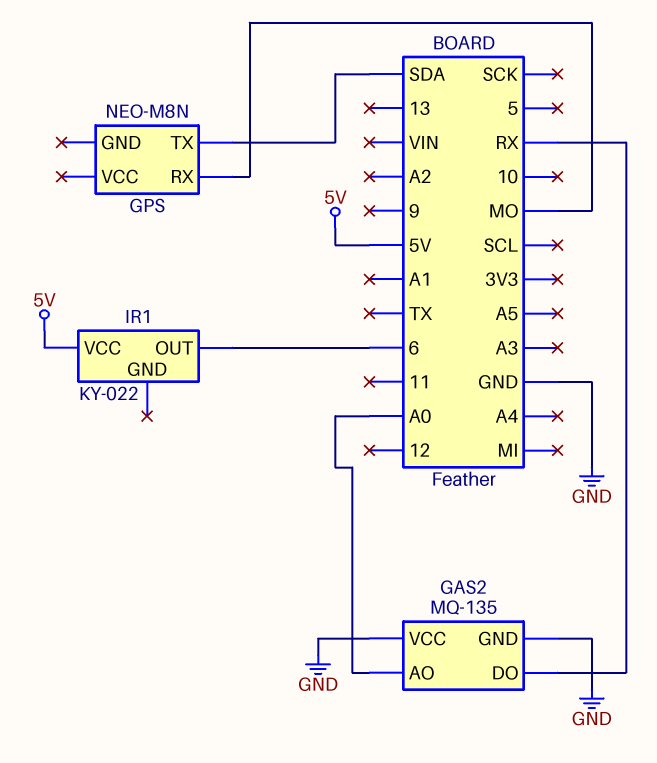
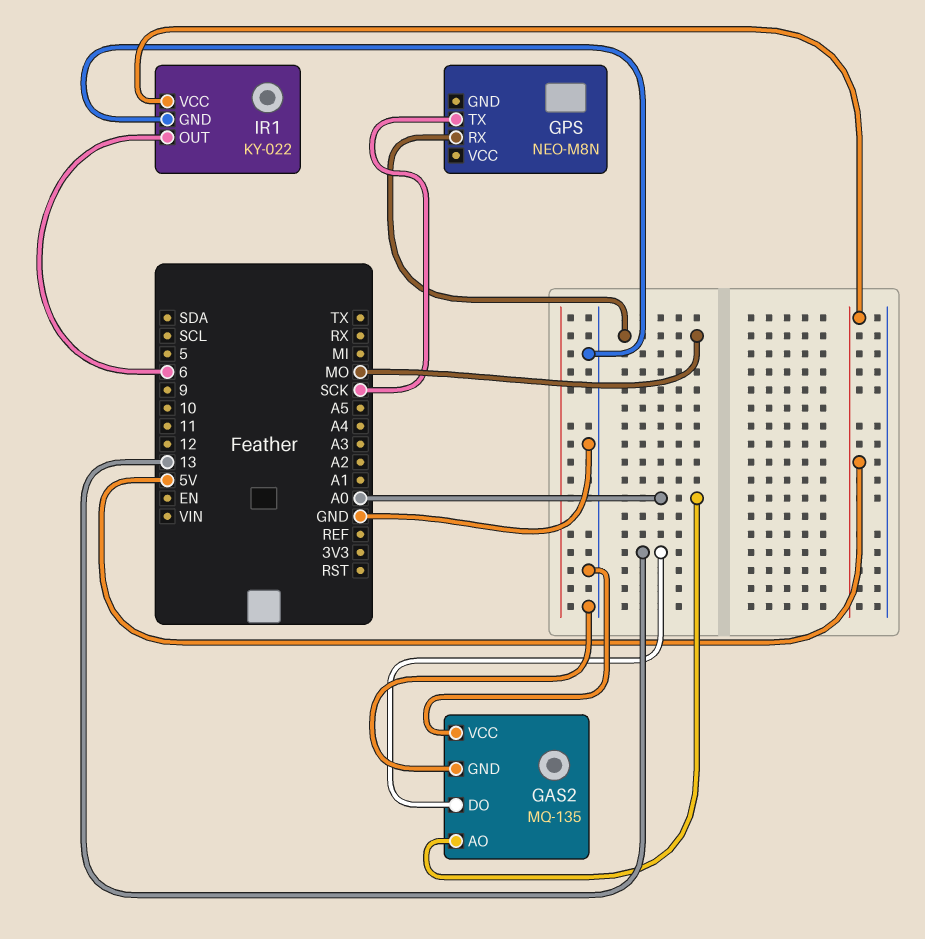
GAS2 pin DO: RX -> 13
GPS pin TX: SDA -> SCK
IR1 pin GND: none -> GND

